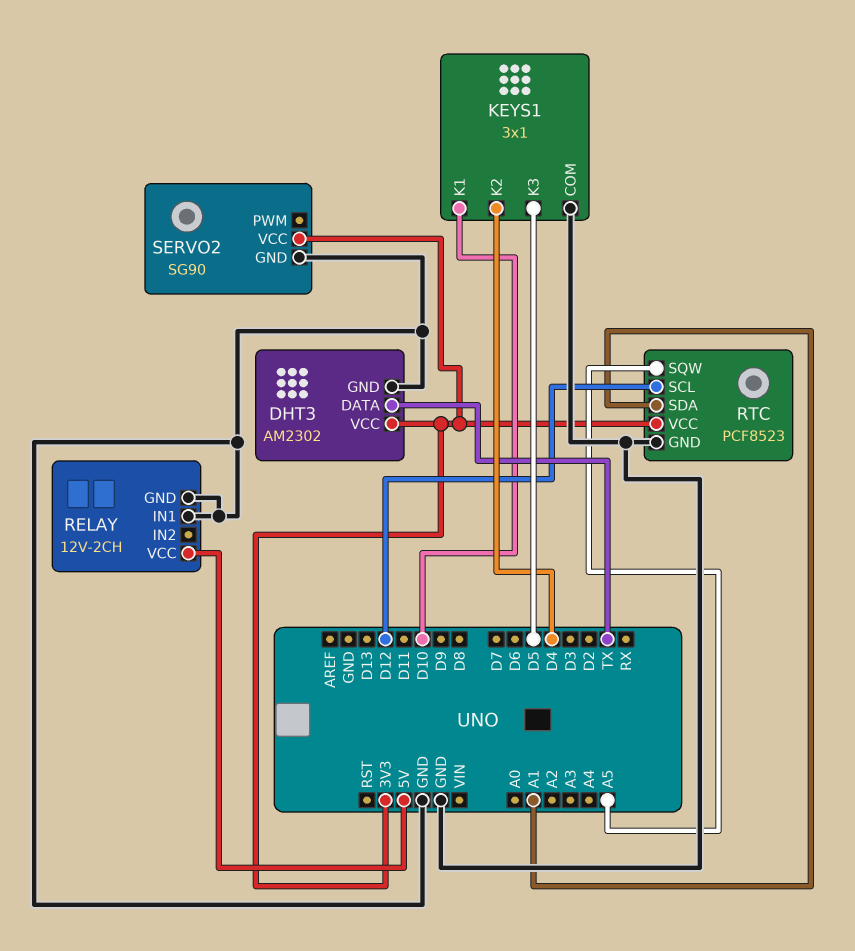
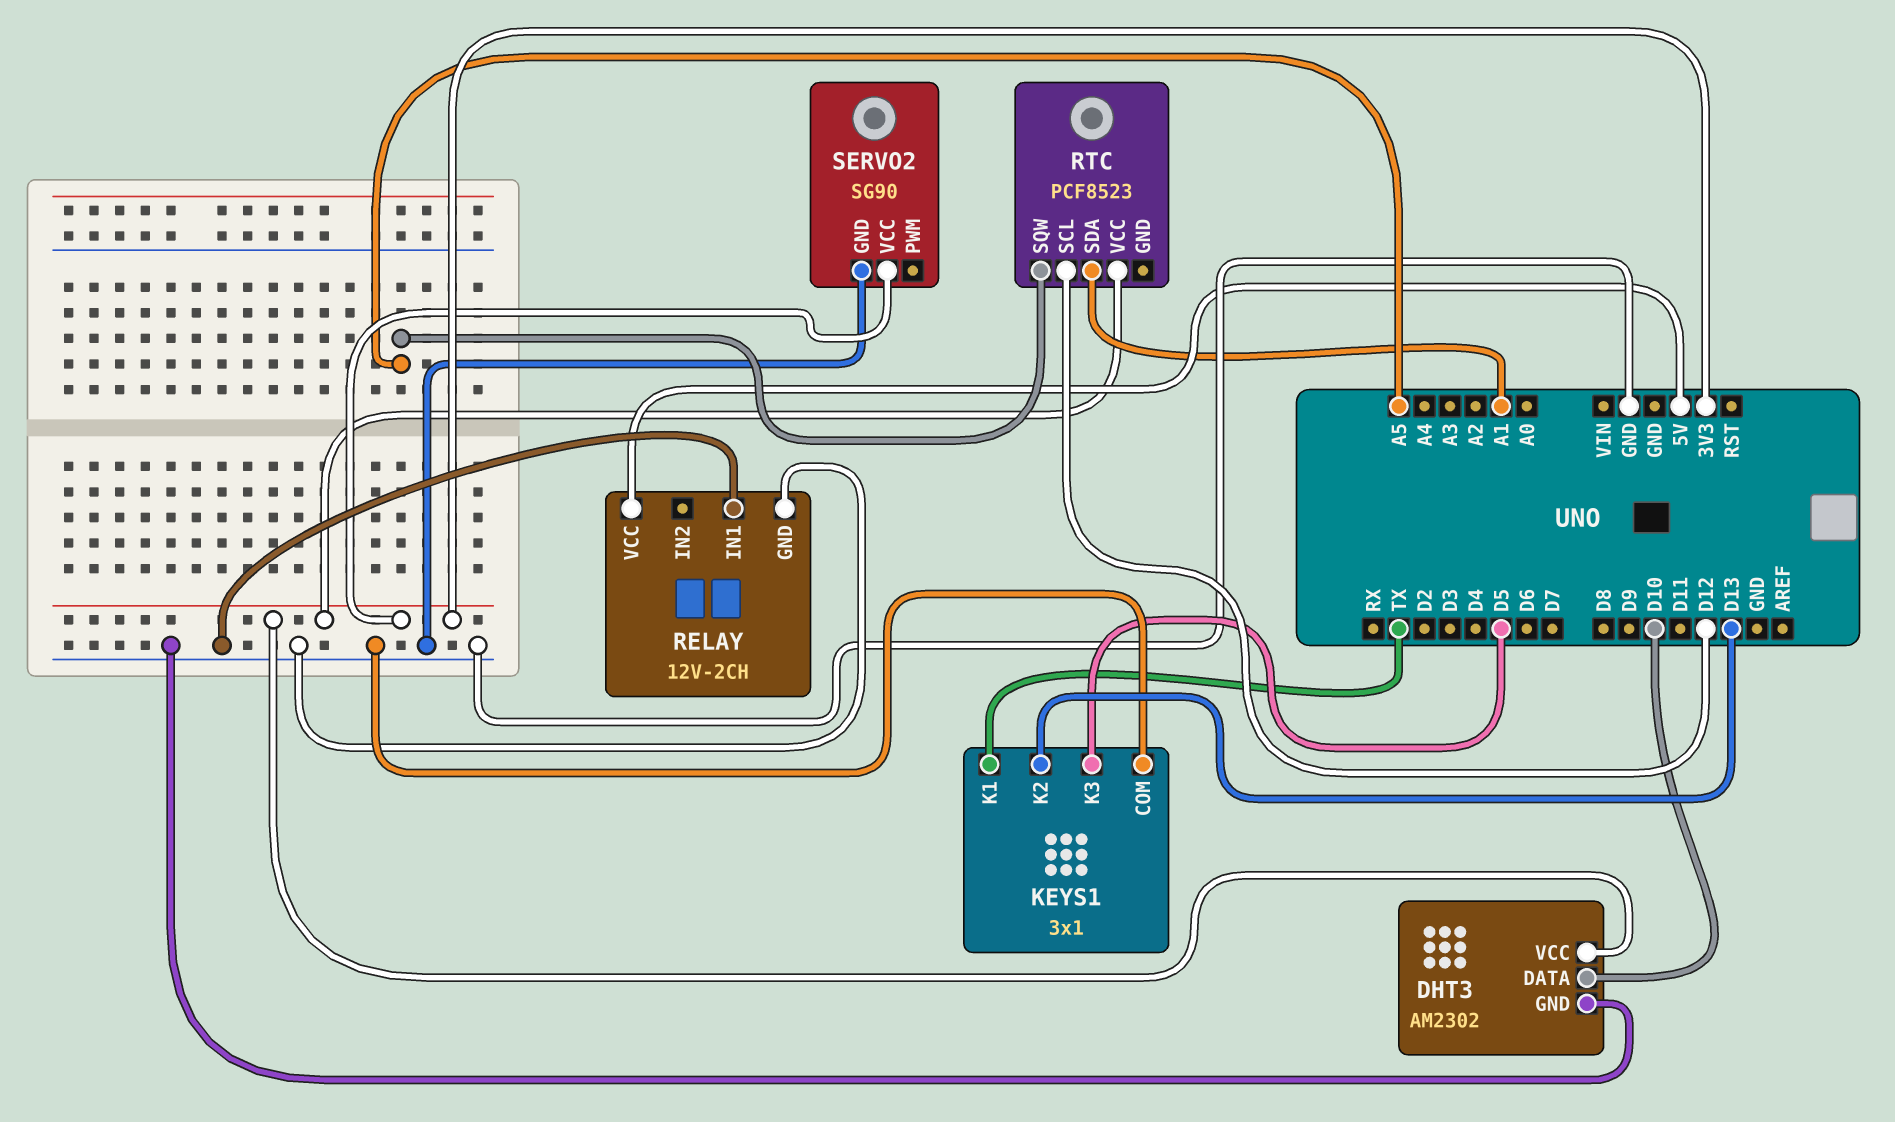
DHT3 pin DATA: TX -> D10
KEYS1 pin K1: D10 -> TX
KEYS1 pin K2: D4 -> D13
RTC pin GND: GND -> none

